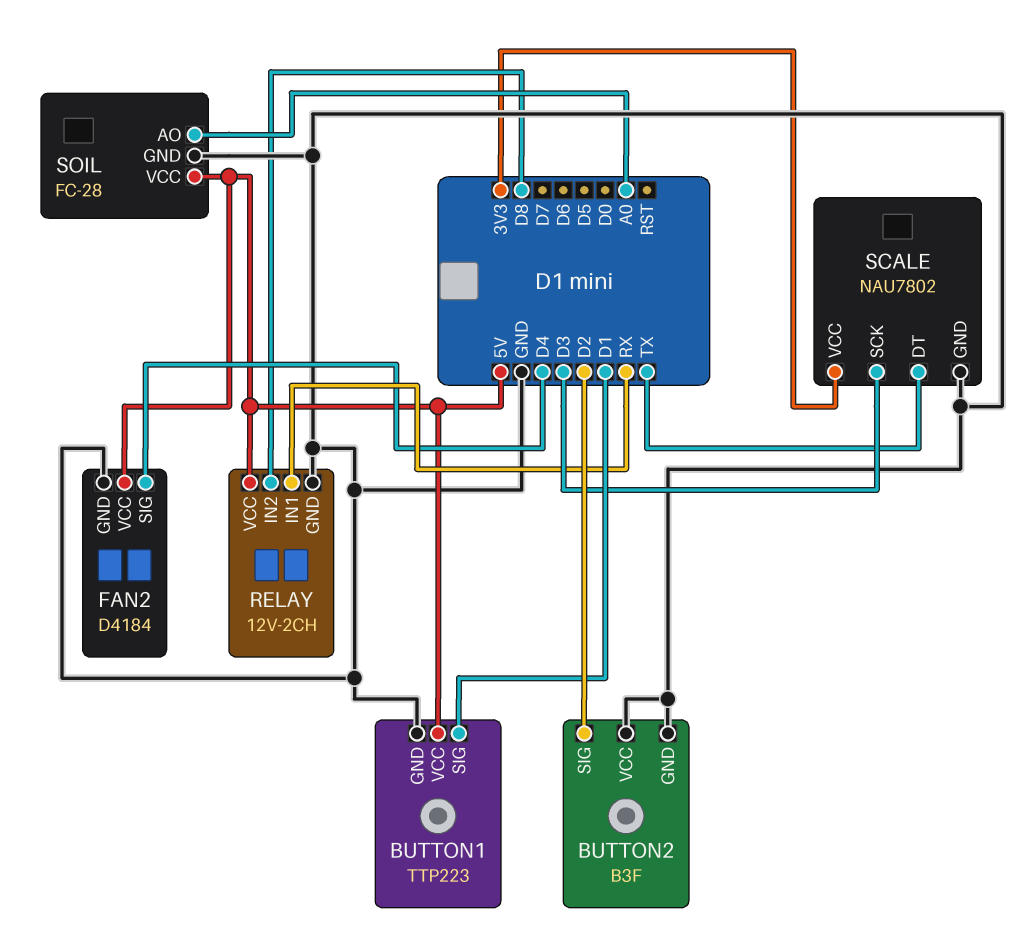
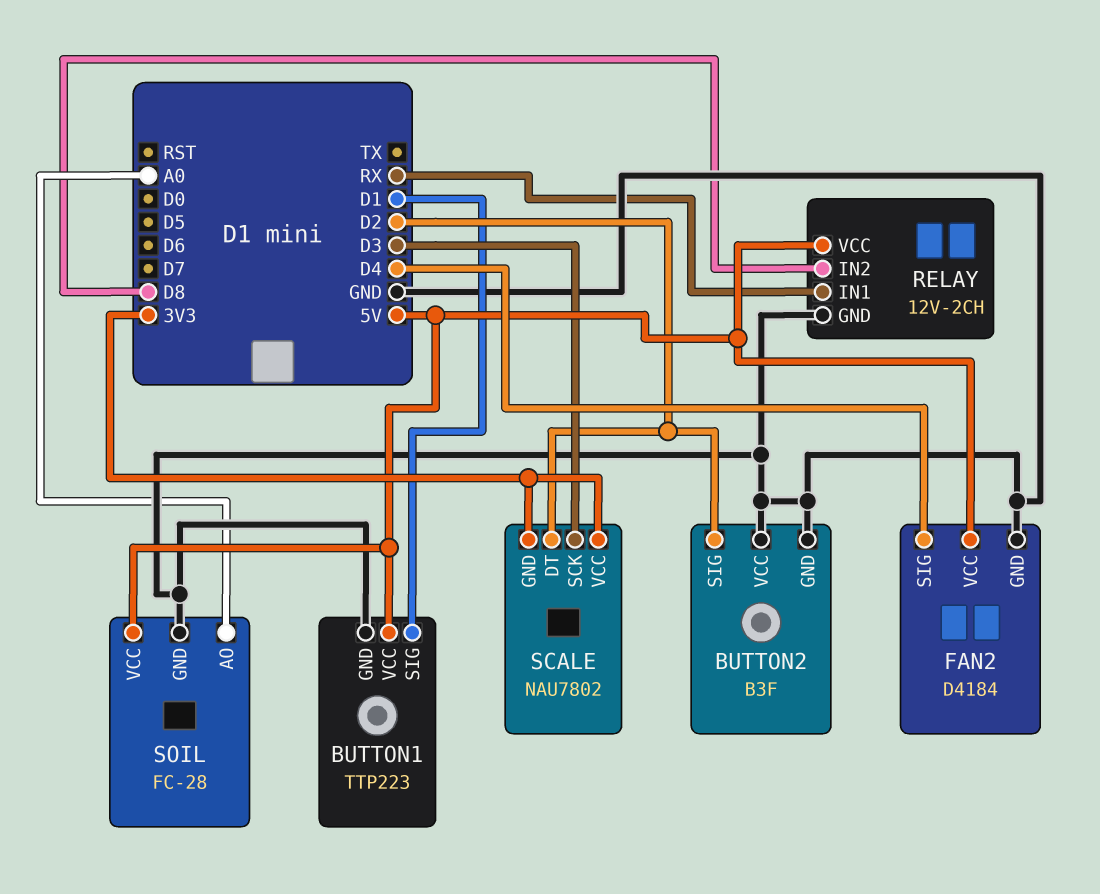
SCALE pin DT: TX -> D2
SCALE pin GND: GND -> 3V3

